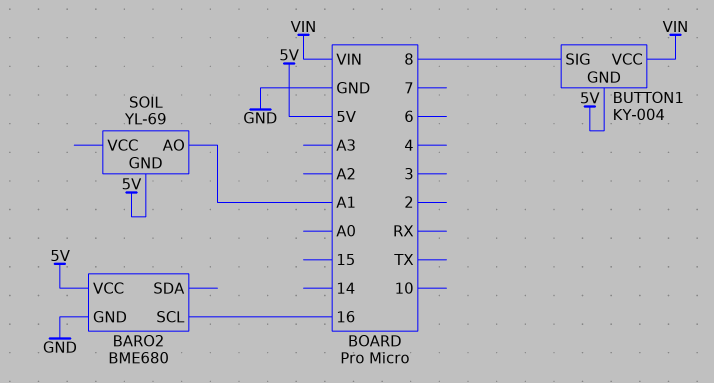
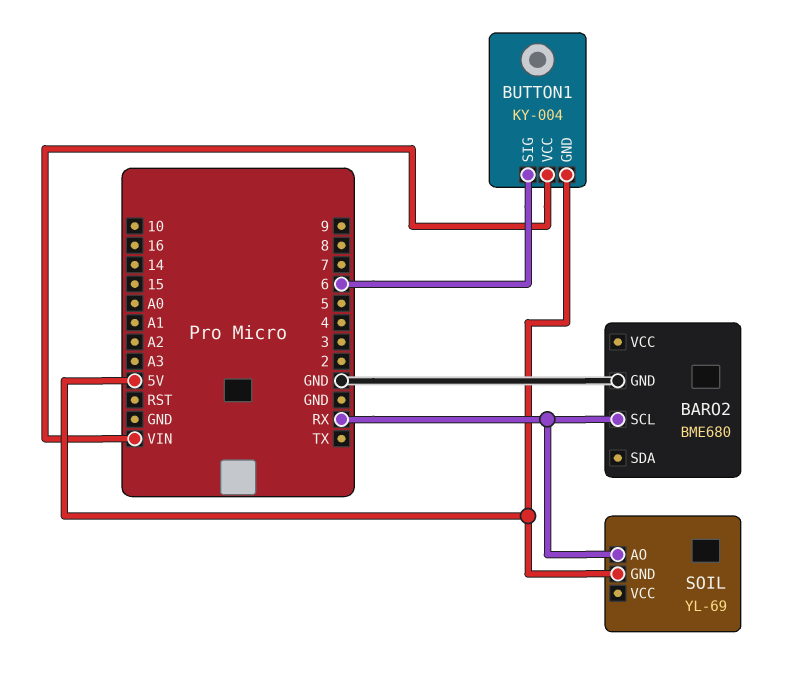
BARO2 pin SCL: 16 -> RX
BARO2 pin VCC: 5V -> none
BUTTON1 pin SIG: 8 -> 6
SOIL pin AO: A1 -> RX

